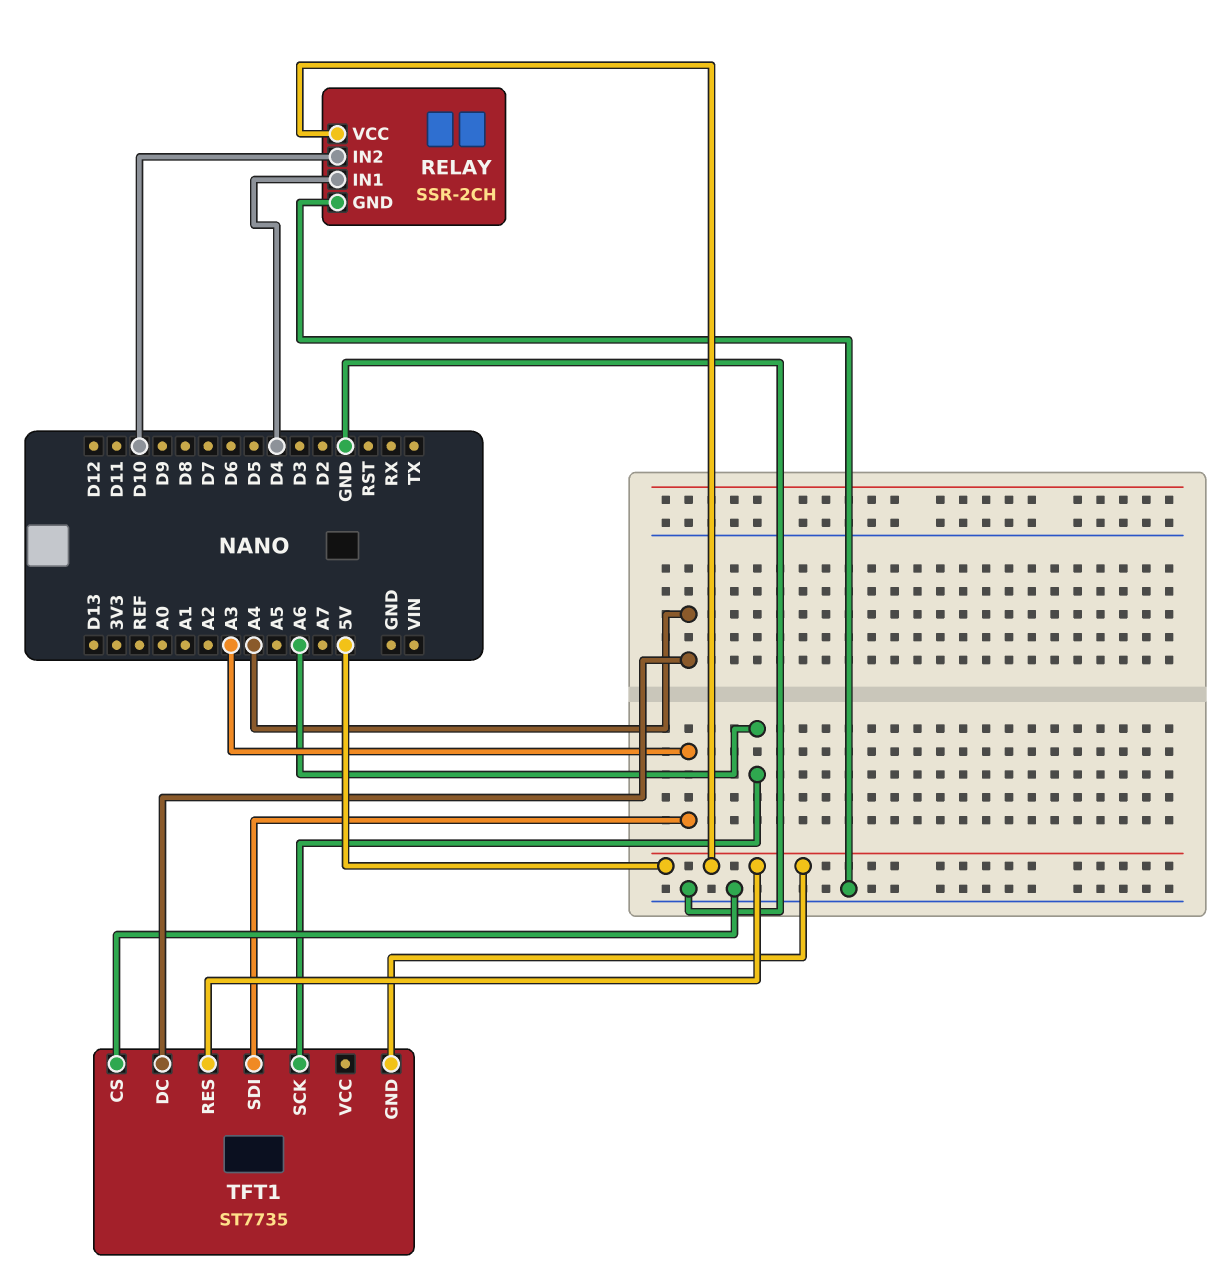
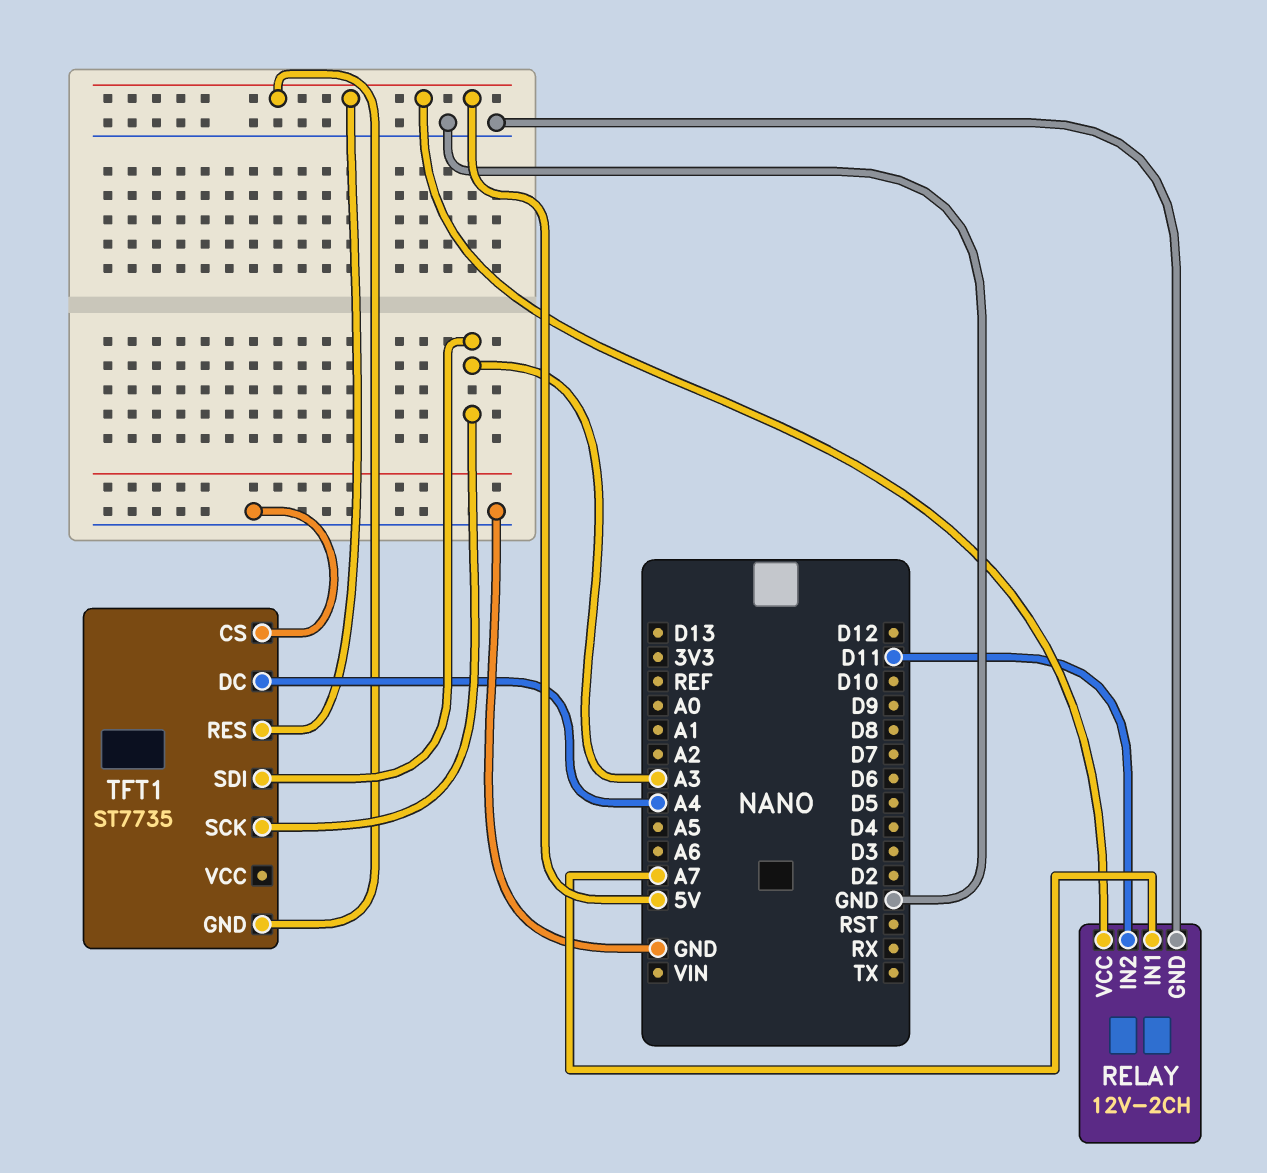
RELAY: SSR-2CH -> 12V-2CH
RELAY pin IN1: D4 -> A7
RELAY pin IN2: D10 -> D11
TFT1 pin SCK: A6 -> A3

